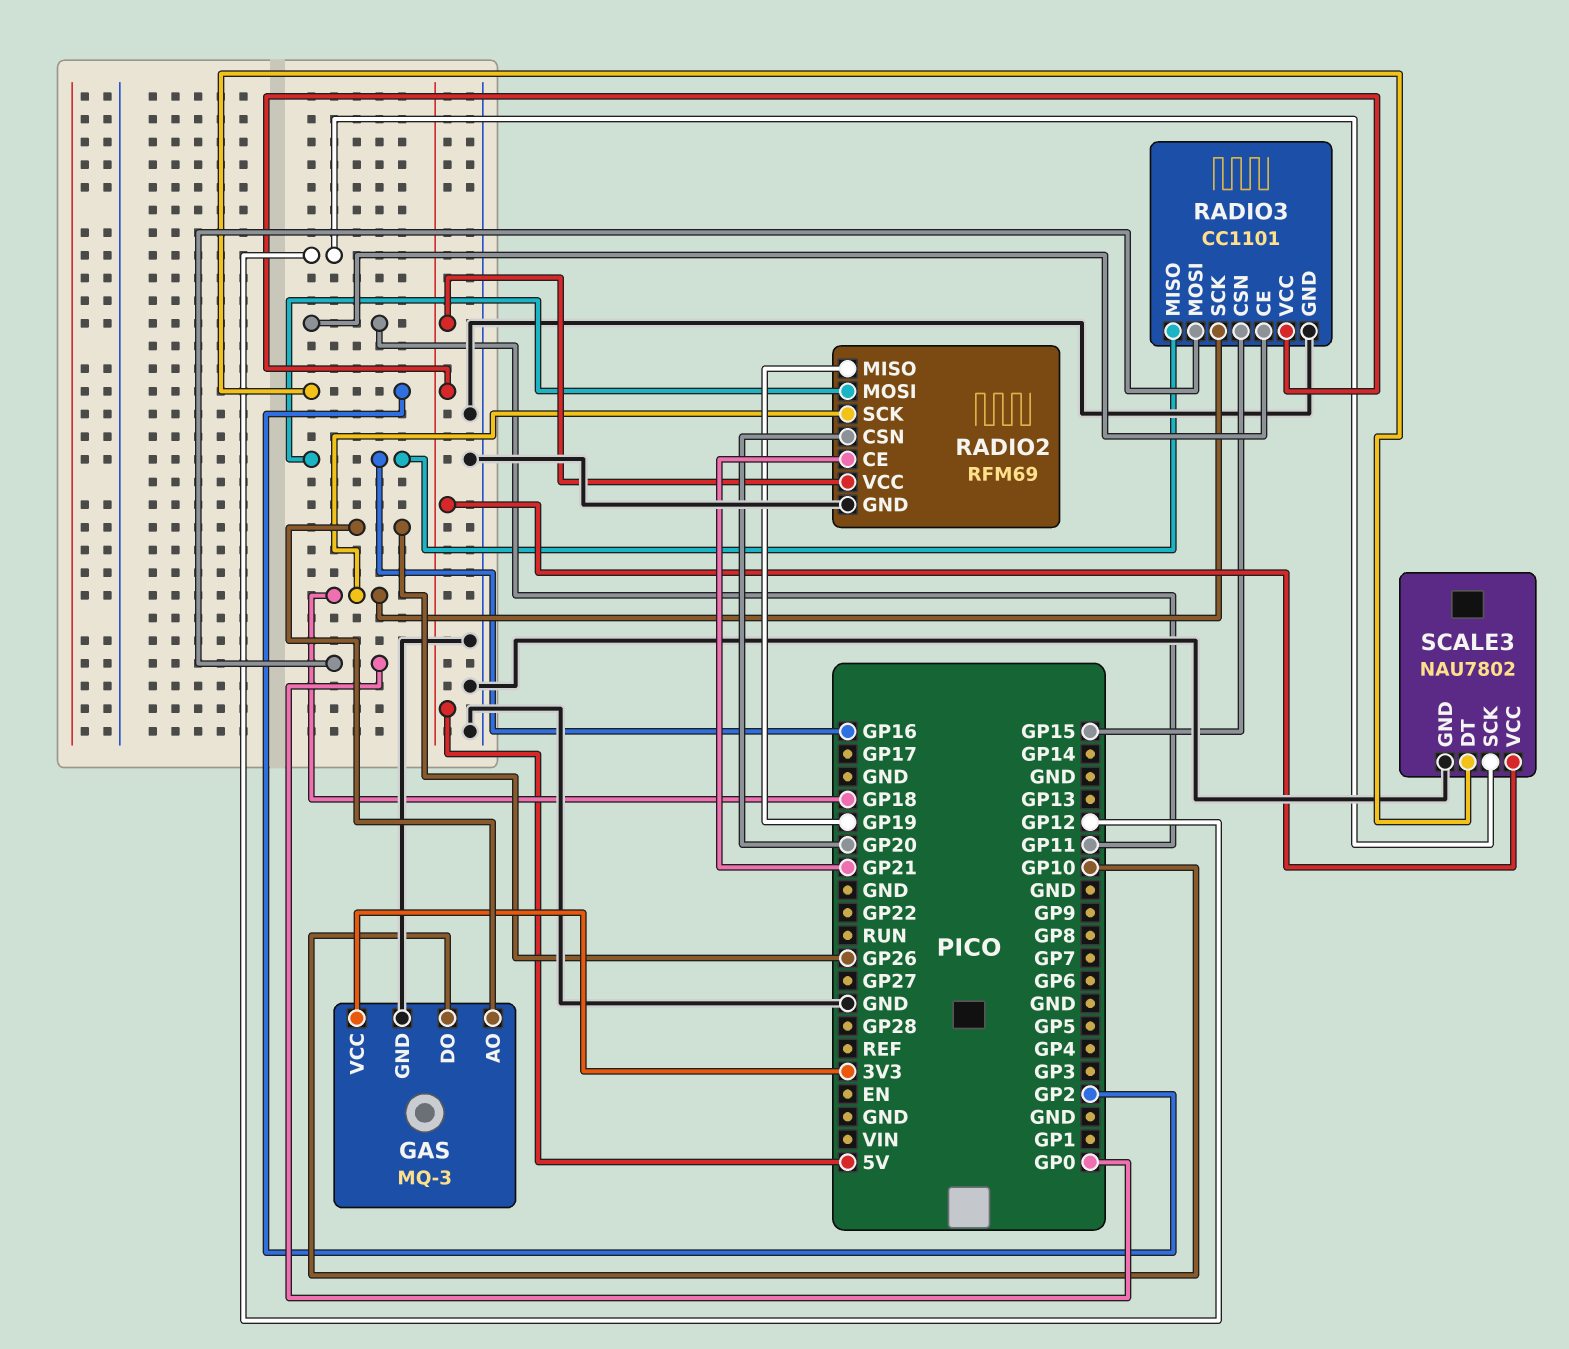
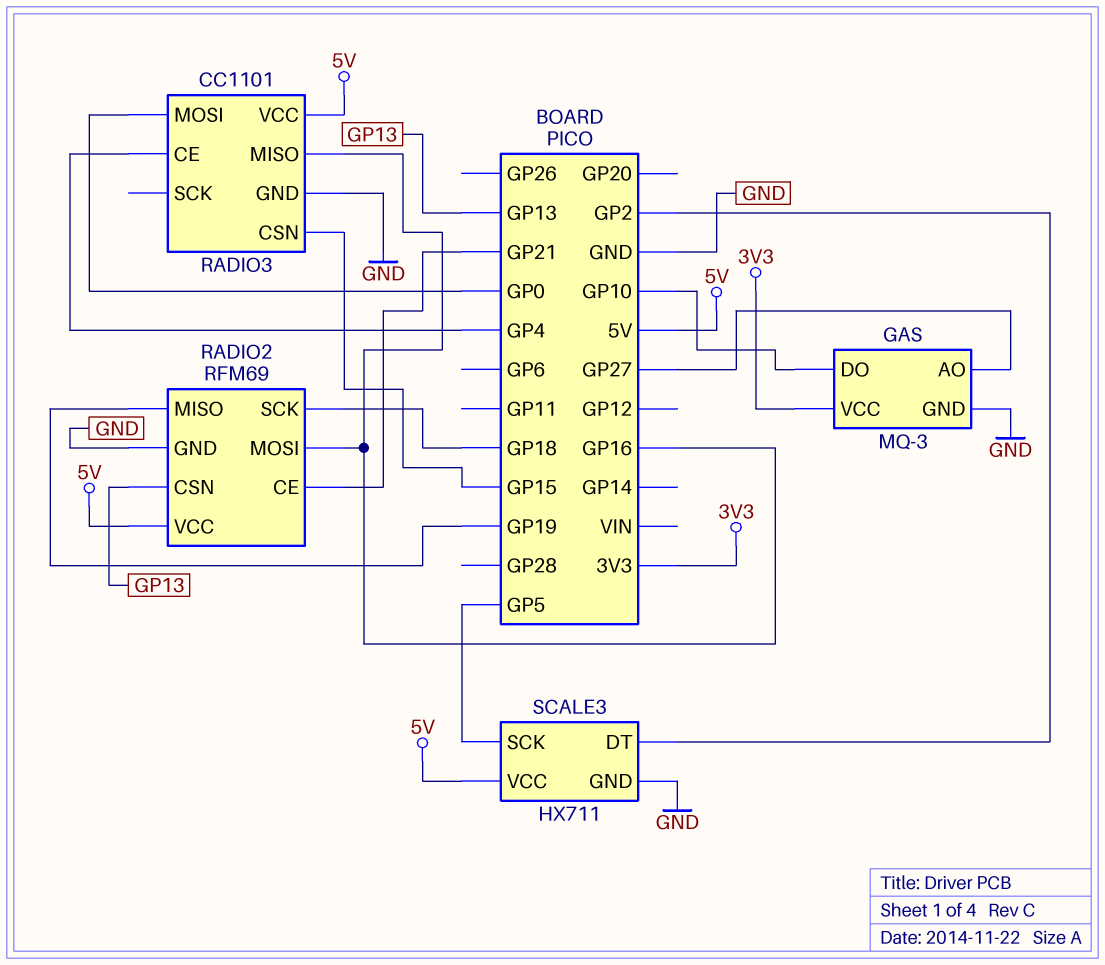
GAS pin AO: GP26 -> GP27
RADIO2 pin CSN: GP20 -> GP13
RADIO3 pin CE: GP11 -> GP4
RADIO3 pin SCK: GP18 -> none
SCALE3: NAU7802 -> HX711
SCALE3 pin SCK: GP12 -> GP5

